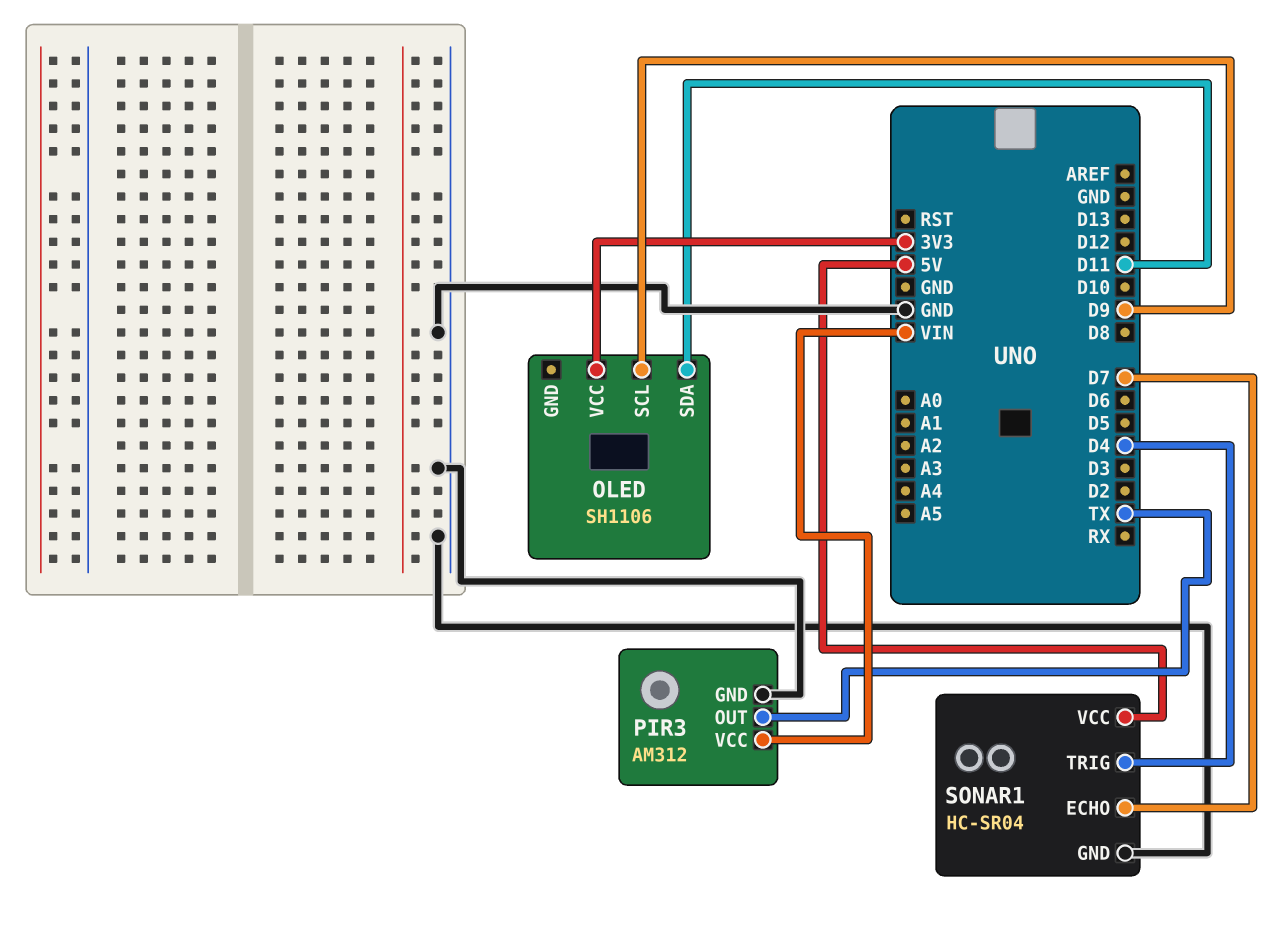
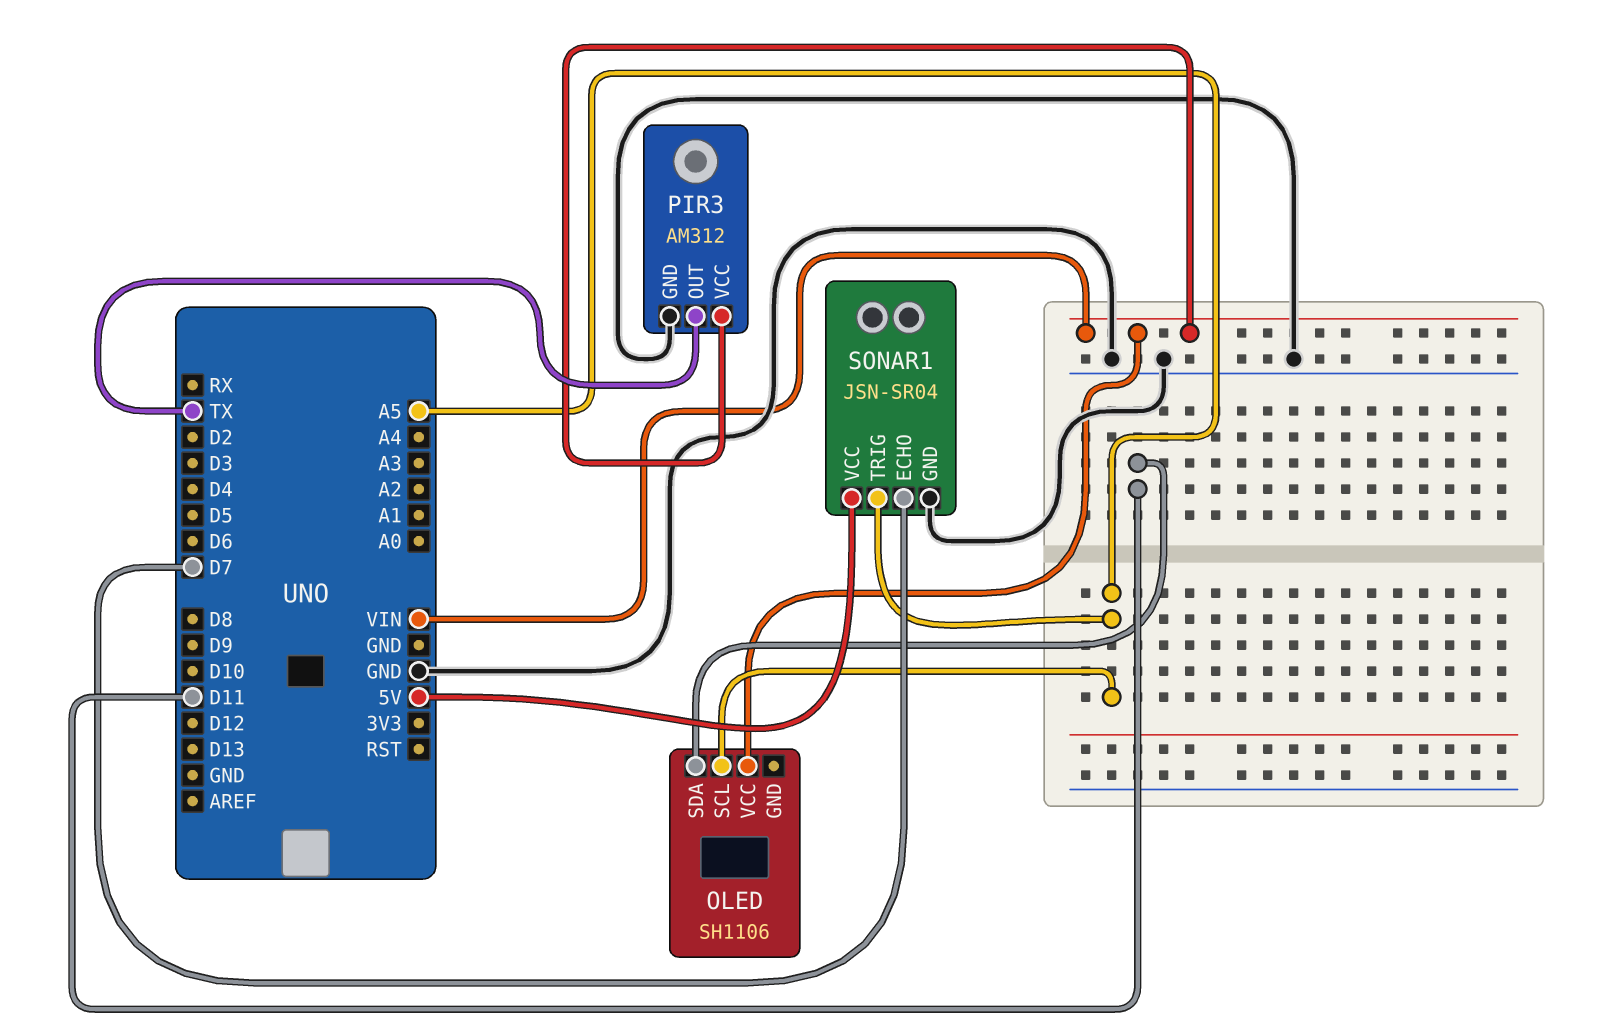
OLED pin SCL: D9 -> A5
OLED pin VCC: 3V3 -> VIN
SONAR1: HC-SR04 -> JSN-SR04
SONAR1 pin TRIG: D4 -> A5

